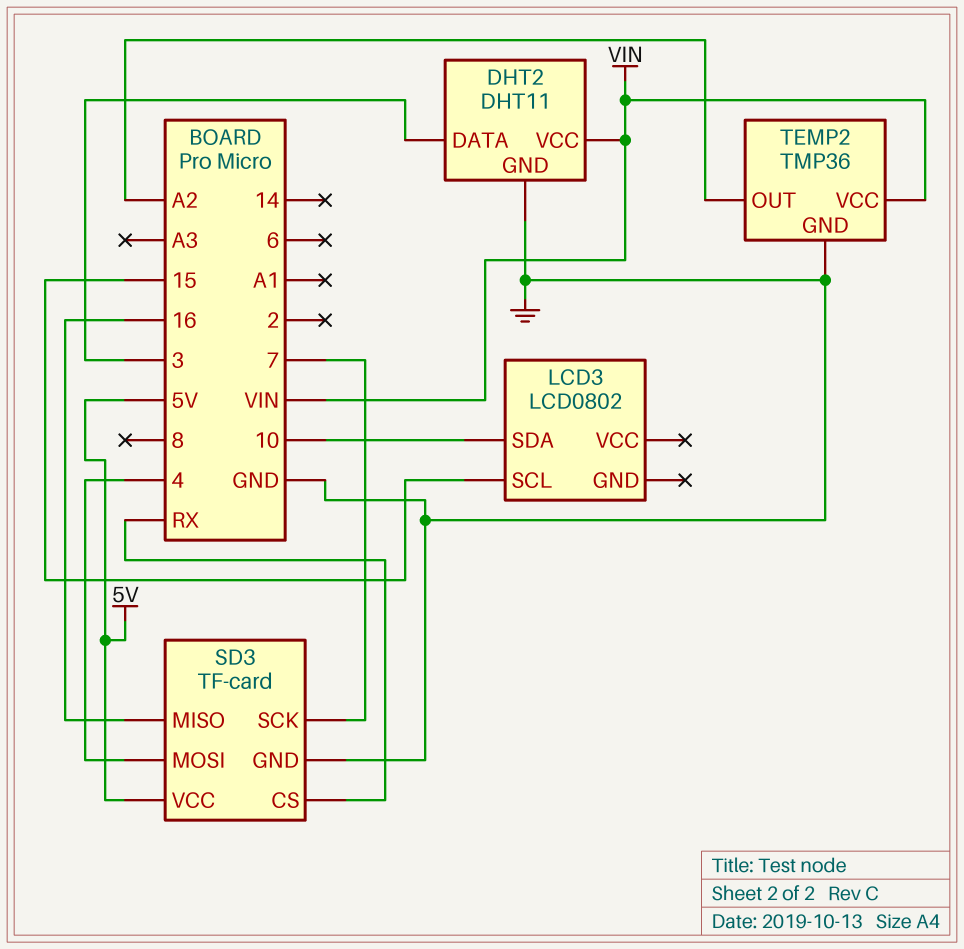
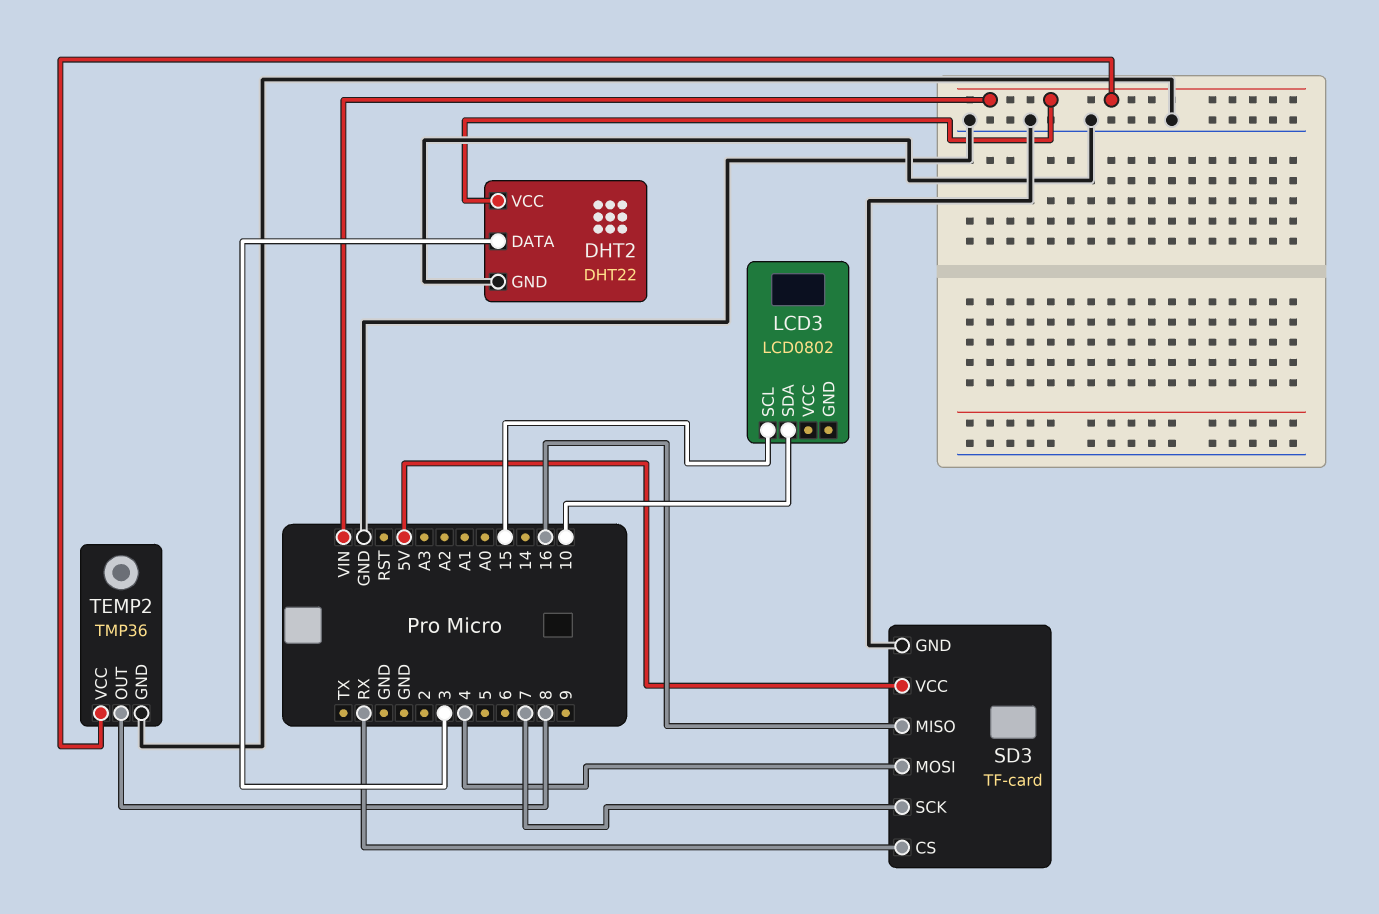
DHT2: DHT11 -> DHT22
TEMP2 pin OUT: A2 -> 8

